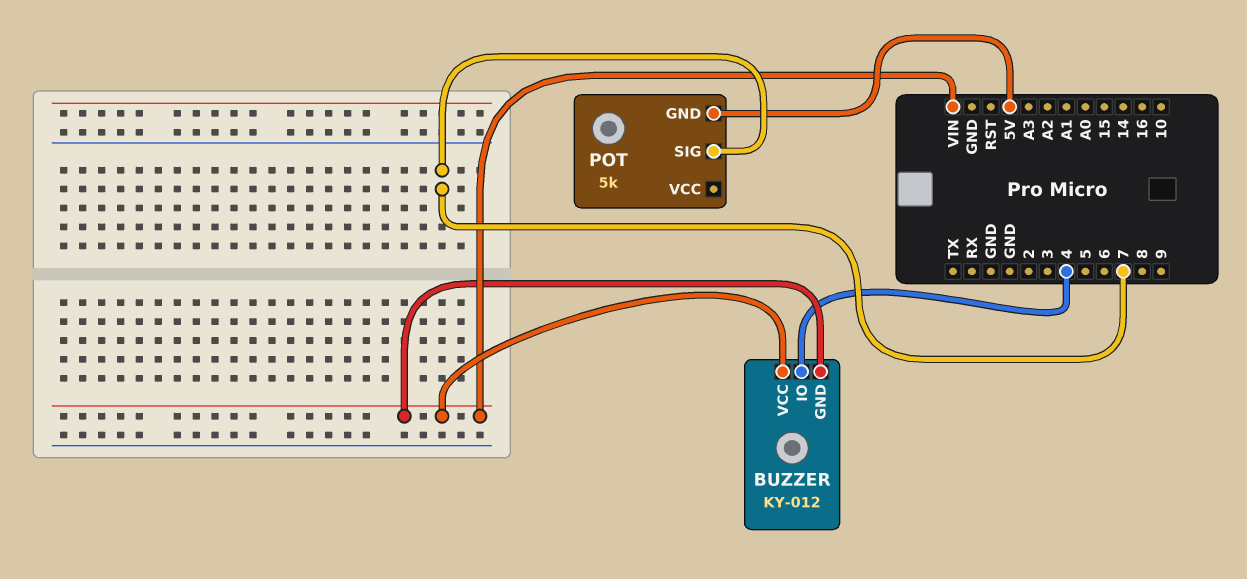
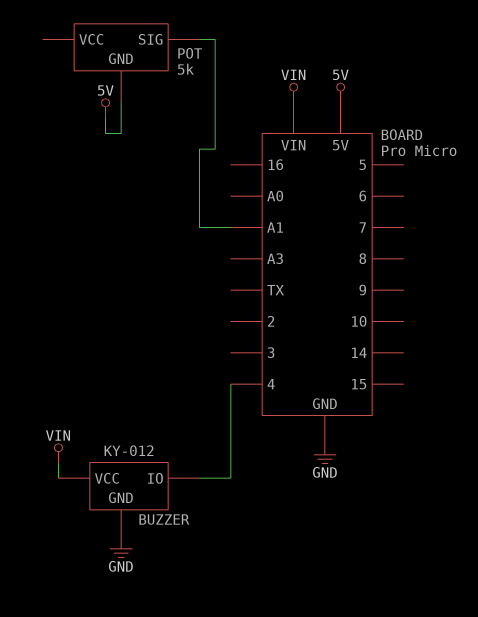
BUZZER pin GND: VIN -> GND
POT pin SIG: 7 -> A1

